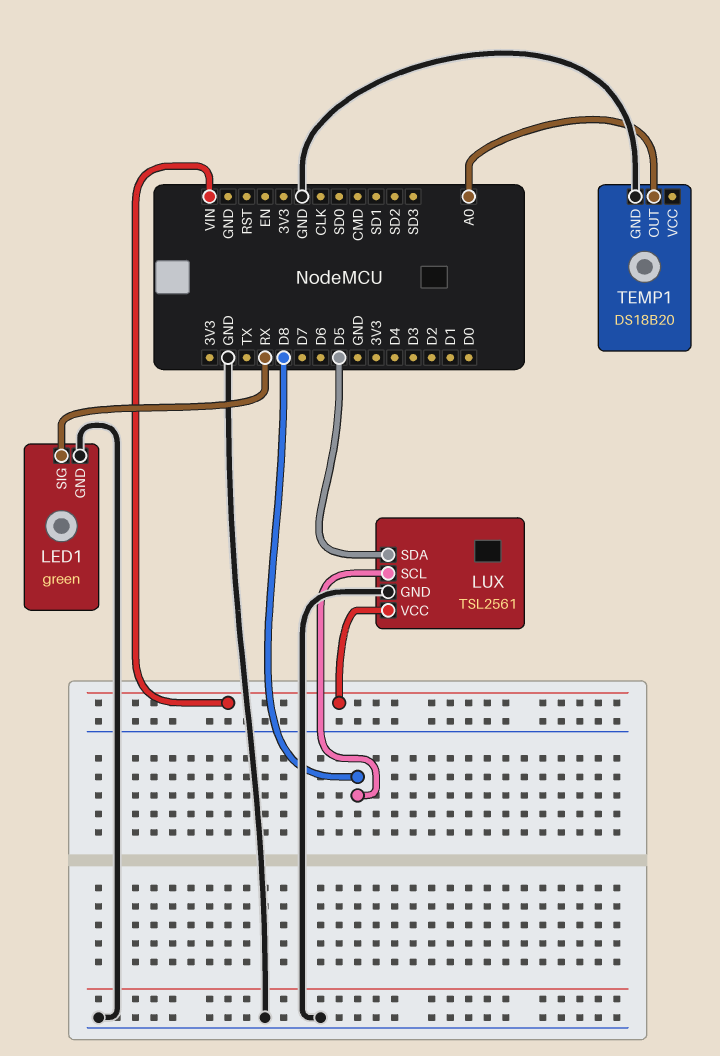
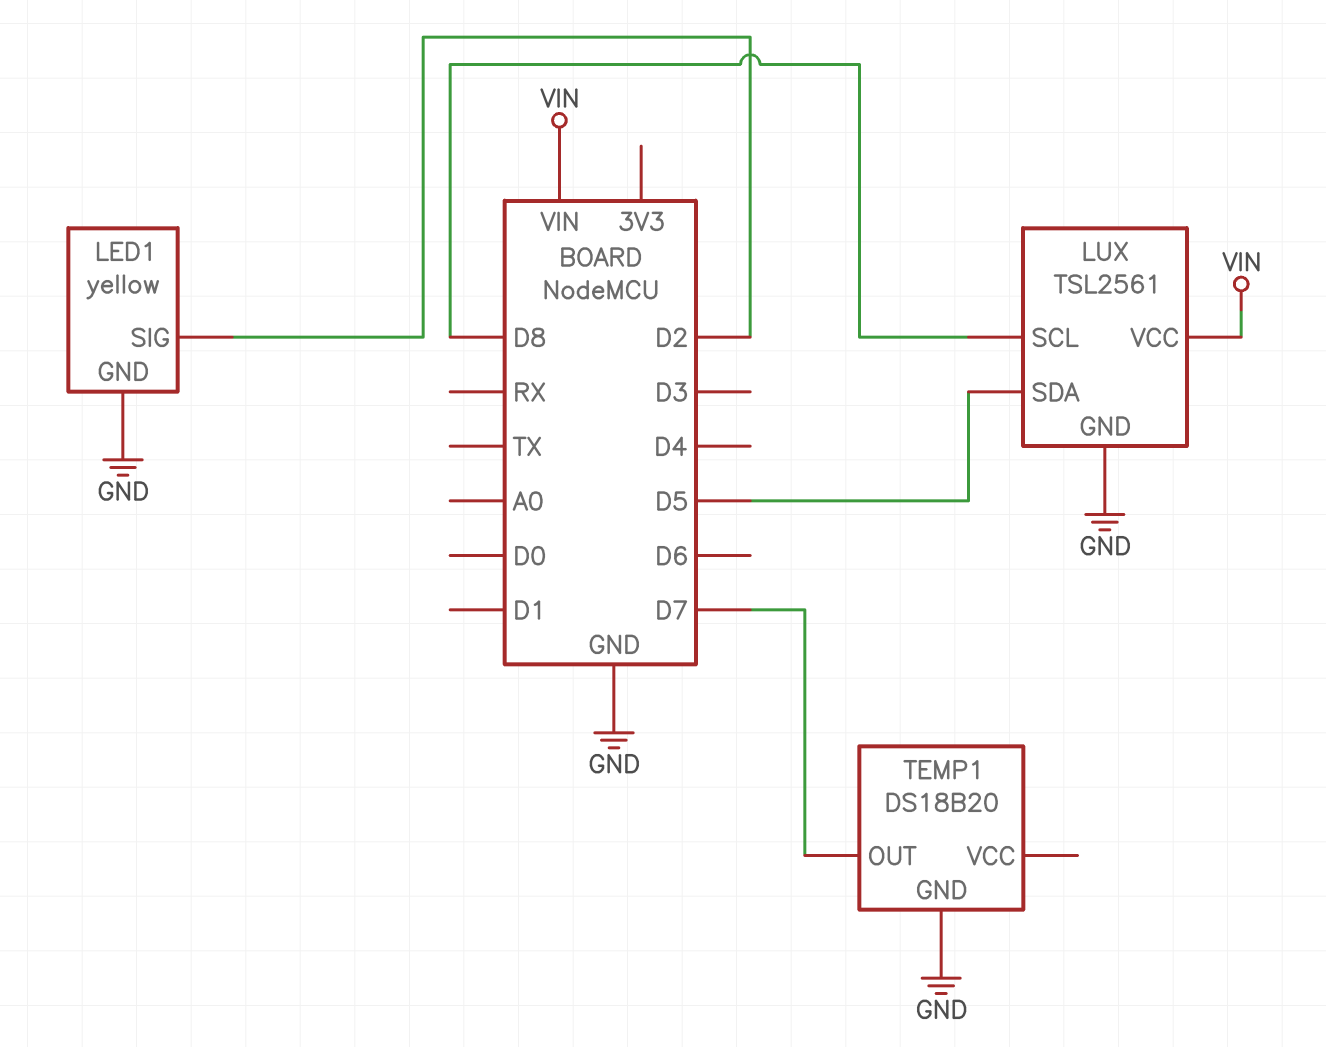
LED1: green -> yellow
LED1 pin SIG: RX -> D2
TEMP1 pin OUT: A0 -> D7

